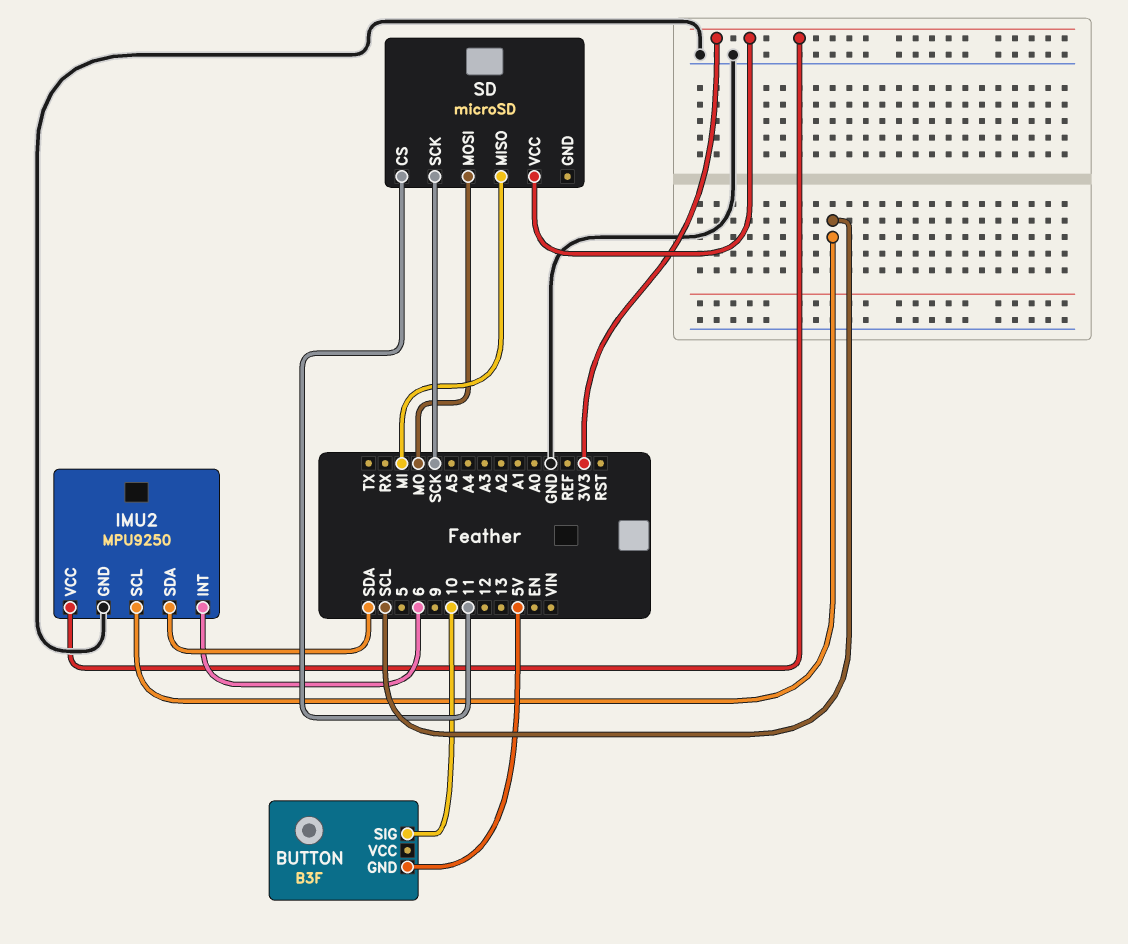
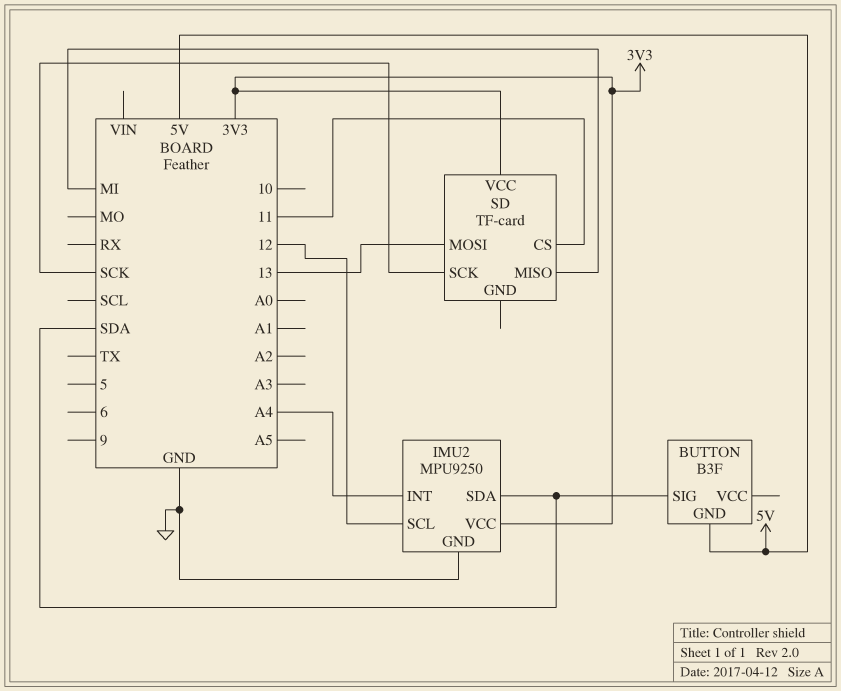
BUTTON pin SIG: 10 -> SDA
IMU2 pin INT: 6 -> A4
IMU2 pin SCL: SCL -> 12
SD: microSD -> TF-card
SD pin MOSI: MO -> 13

